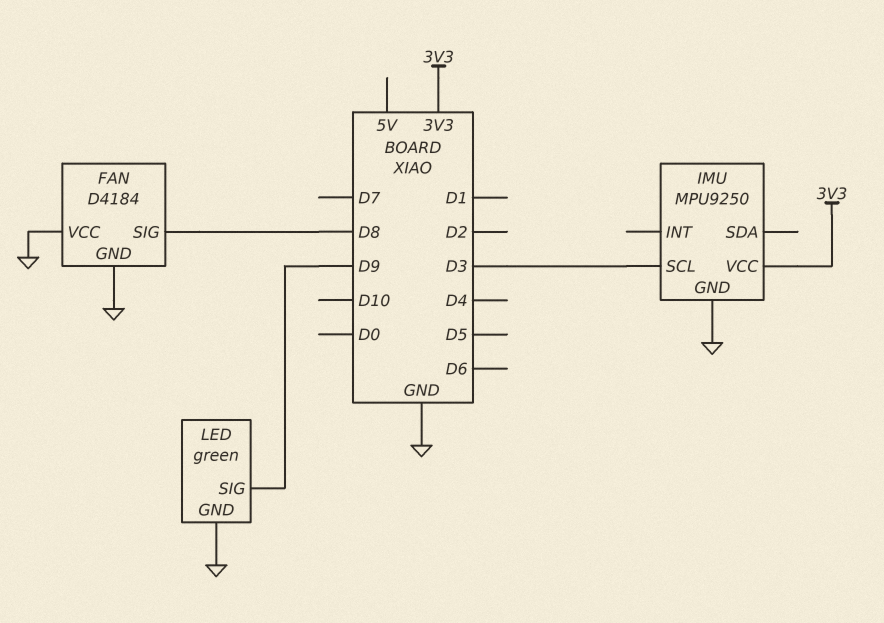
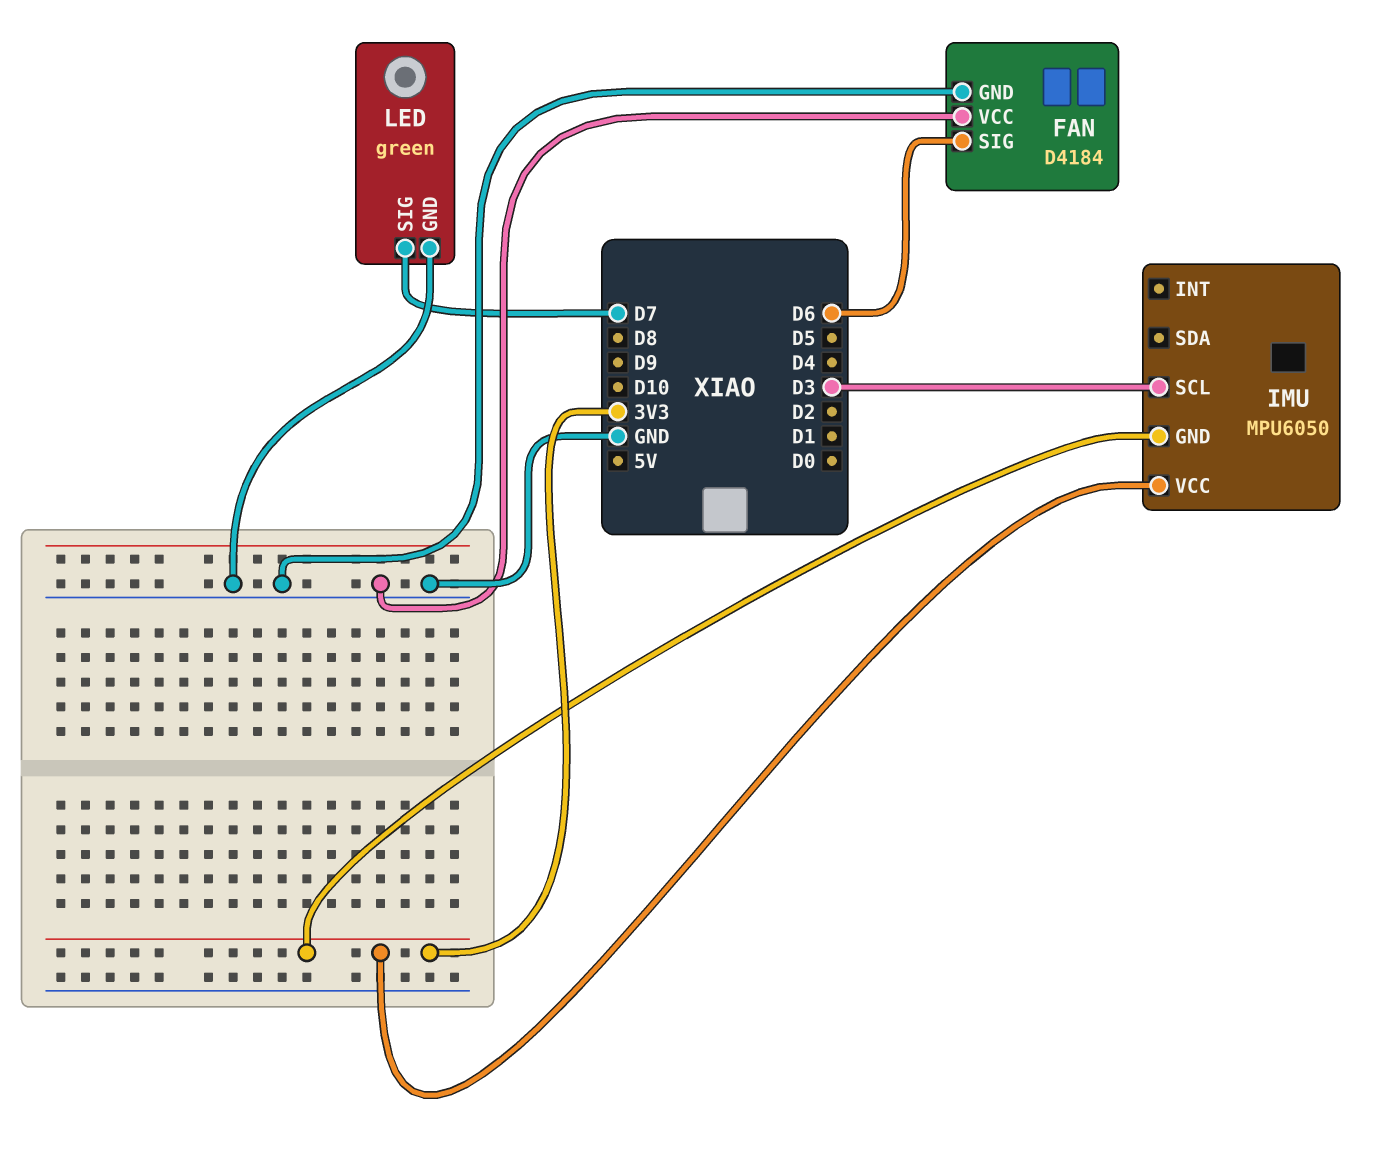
FAN pin SIG: D8 -> D6
IMU: MPU9250 -> MPU6050
IMU pin GND: GND -> 3V3
LED pin SIG: D9 -> D7

